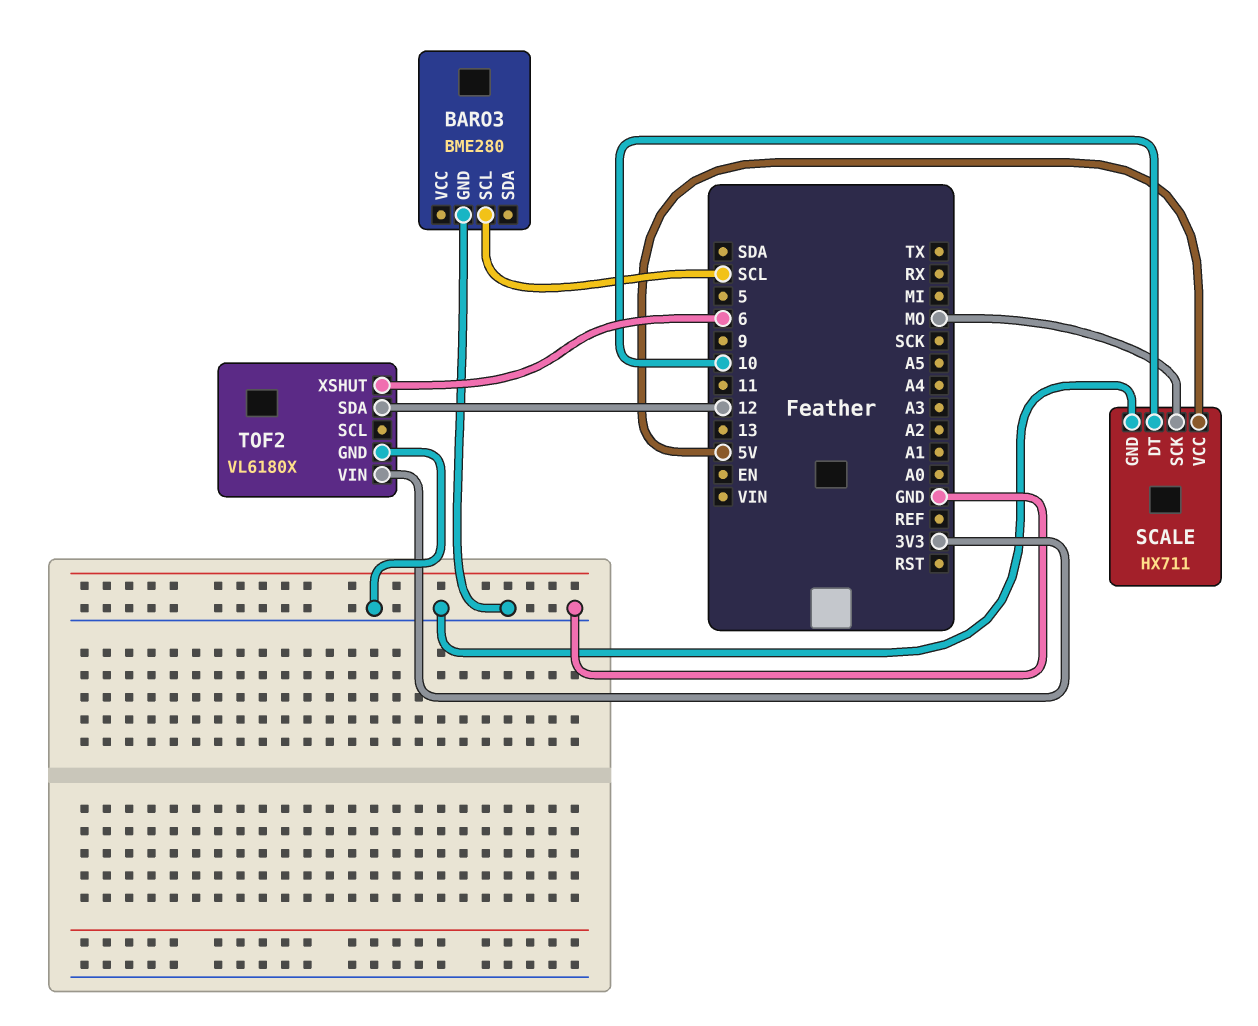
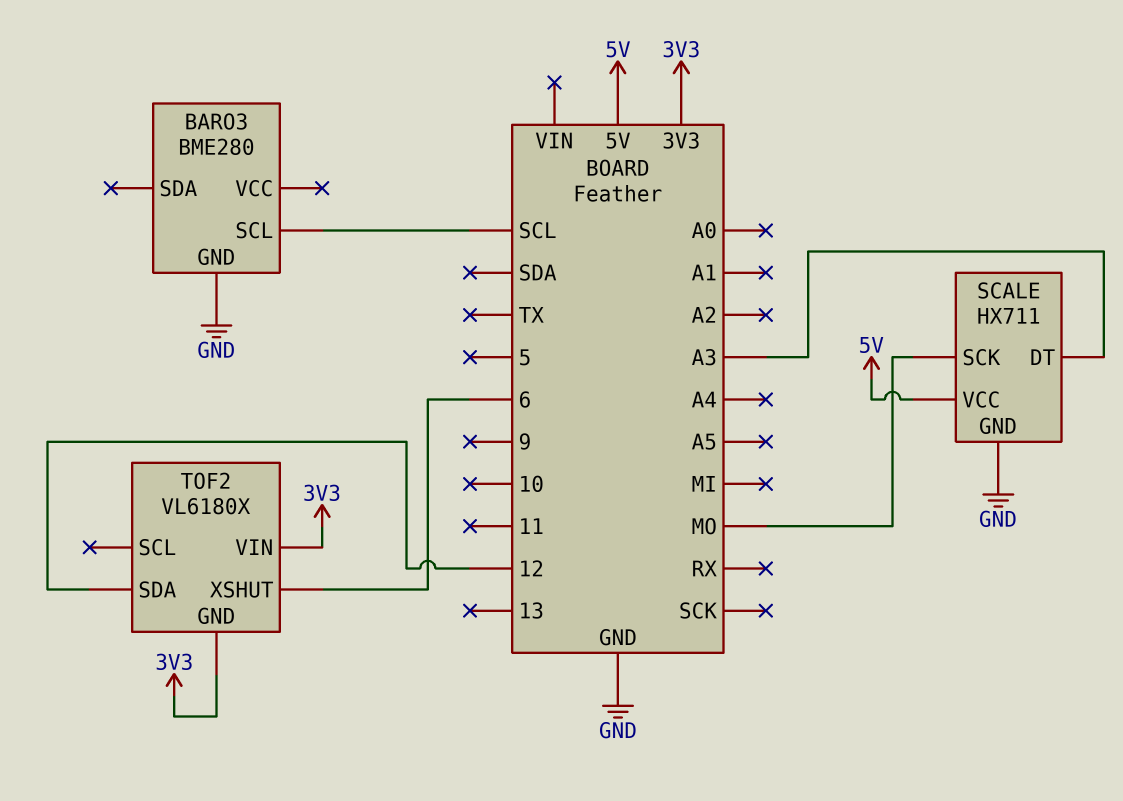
SCALE pin DT: 10 -> A3
TOF2 pin GND: GND -> 3V3

